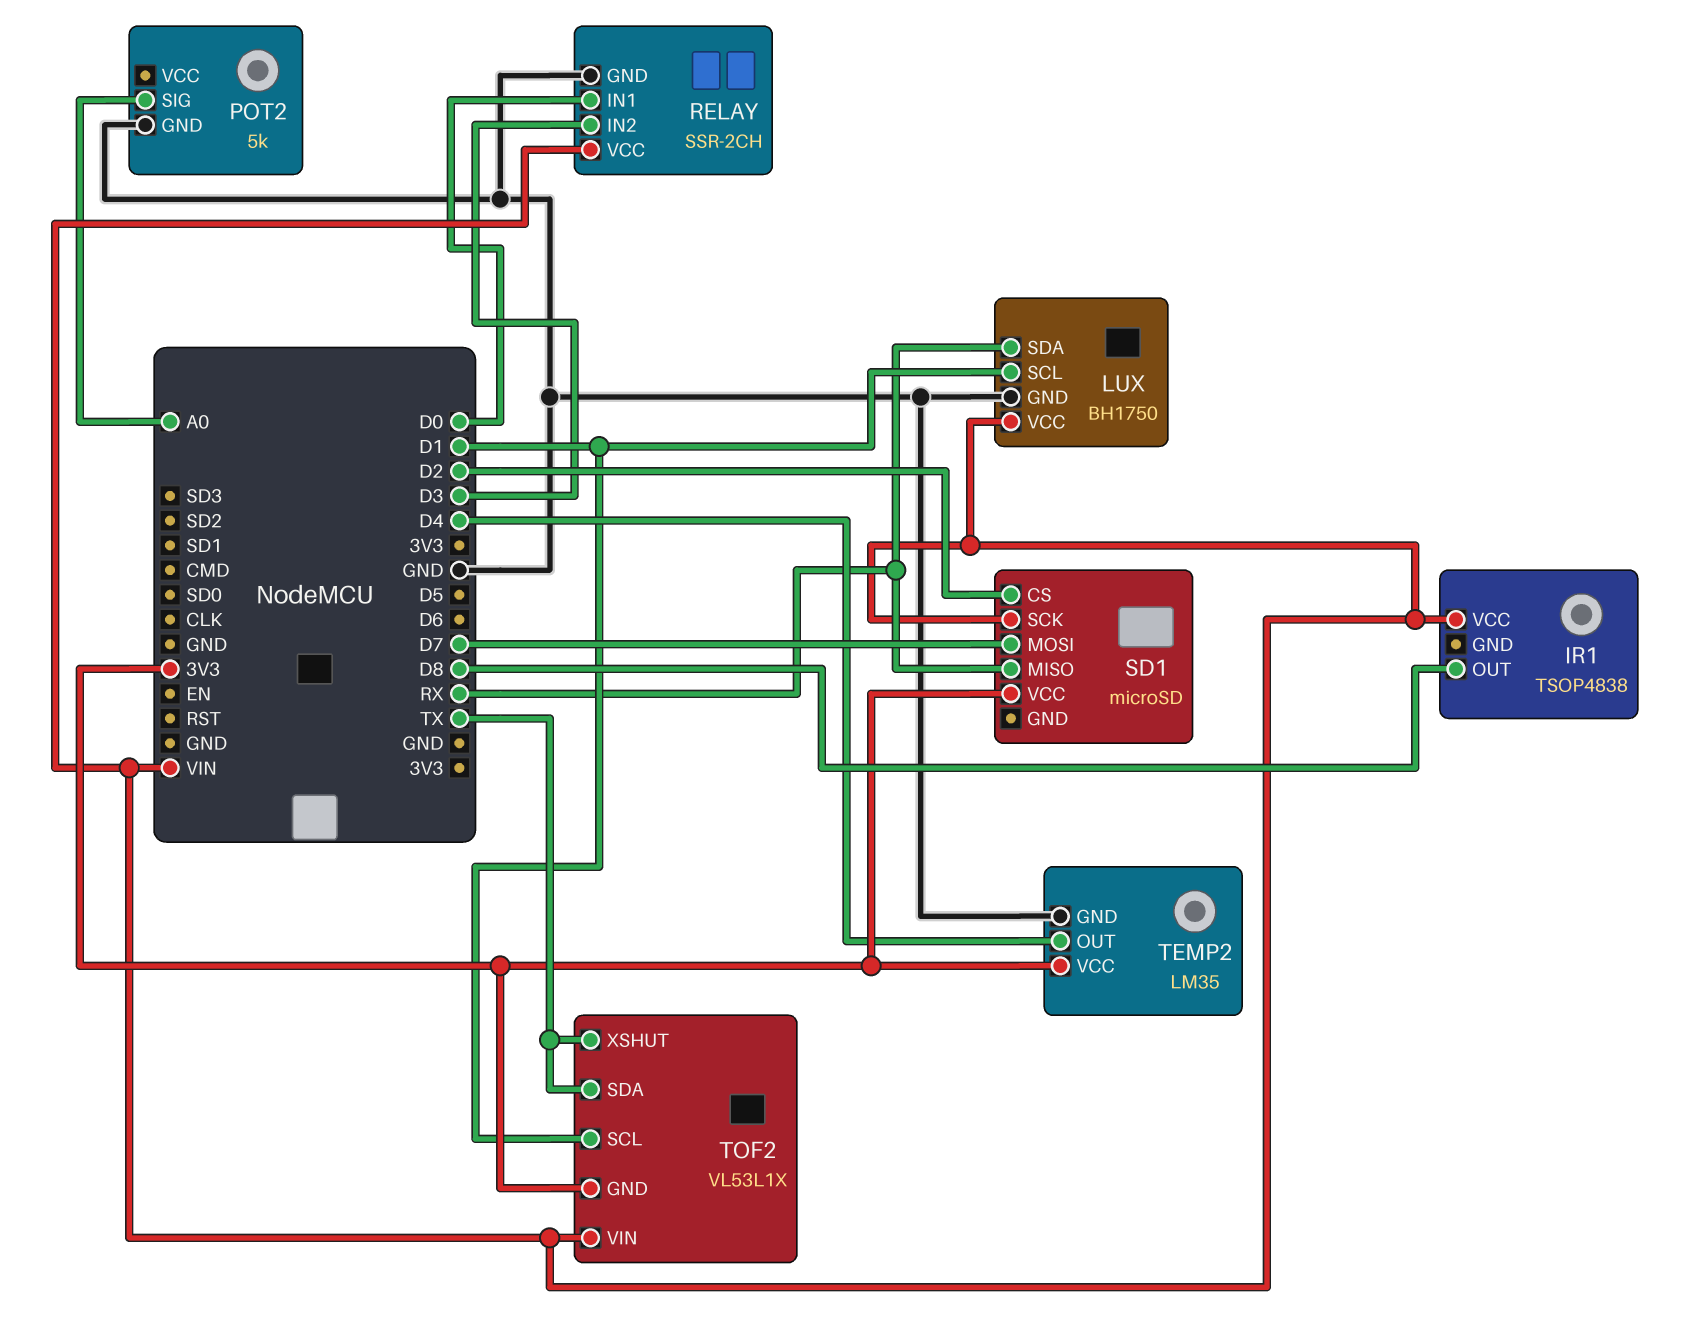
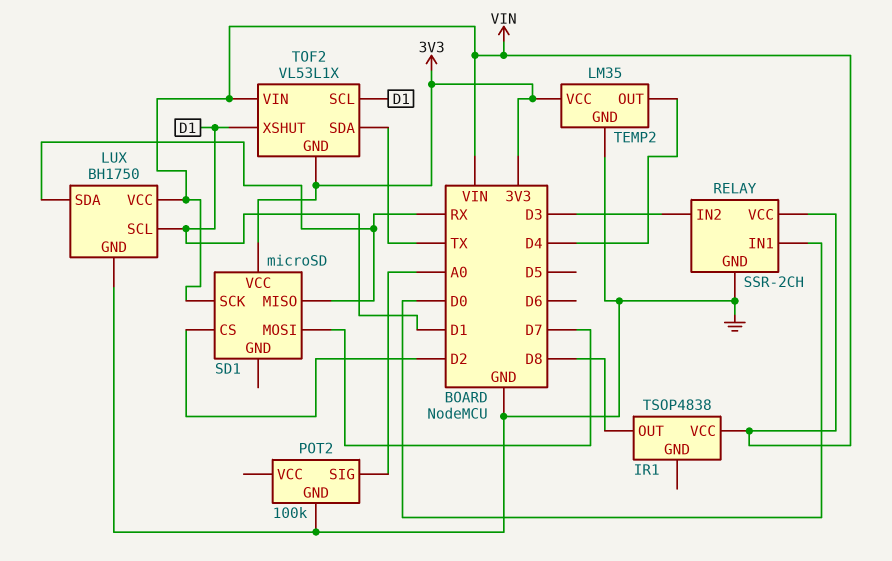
POT2: 5k -> 100k
TOF2 pin XSHUT: TX -> D1

